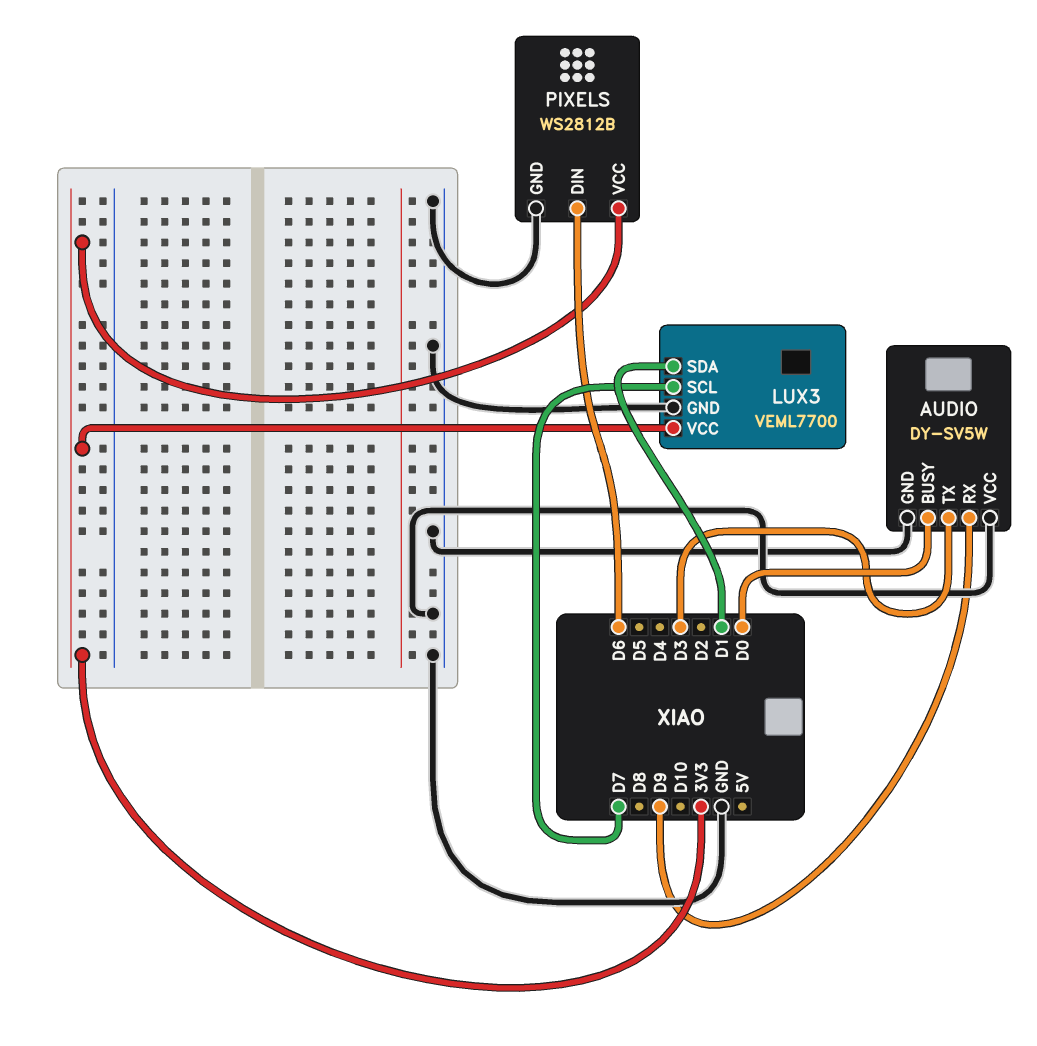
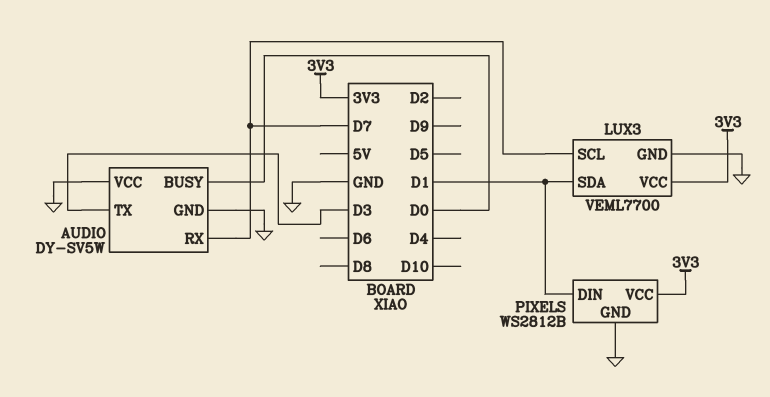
AUDIO pin RX: D9 -> D7
PIXELS pin DIN: D6 -> D1

